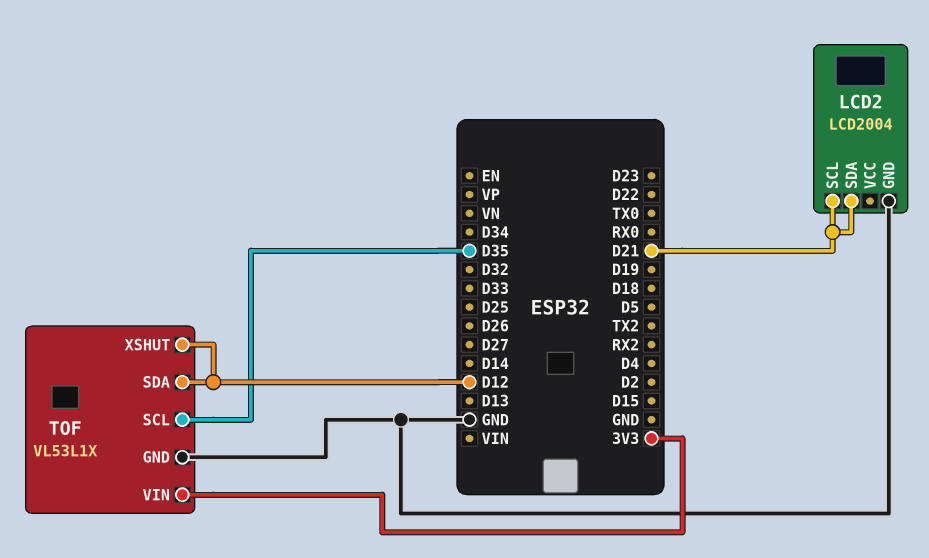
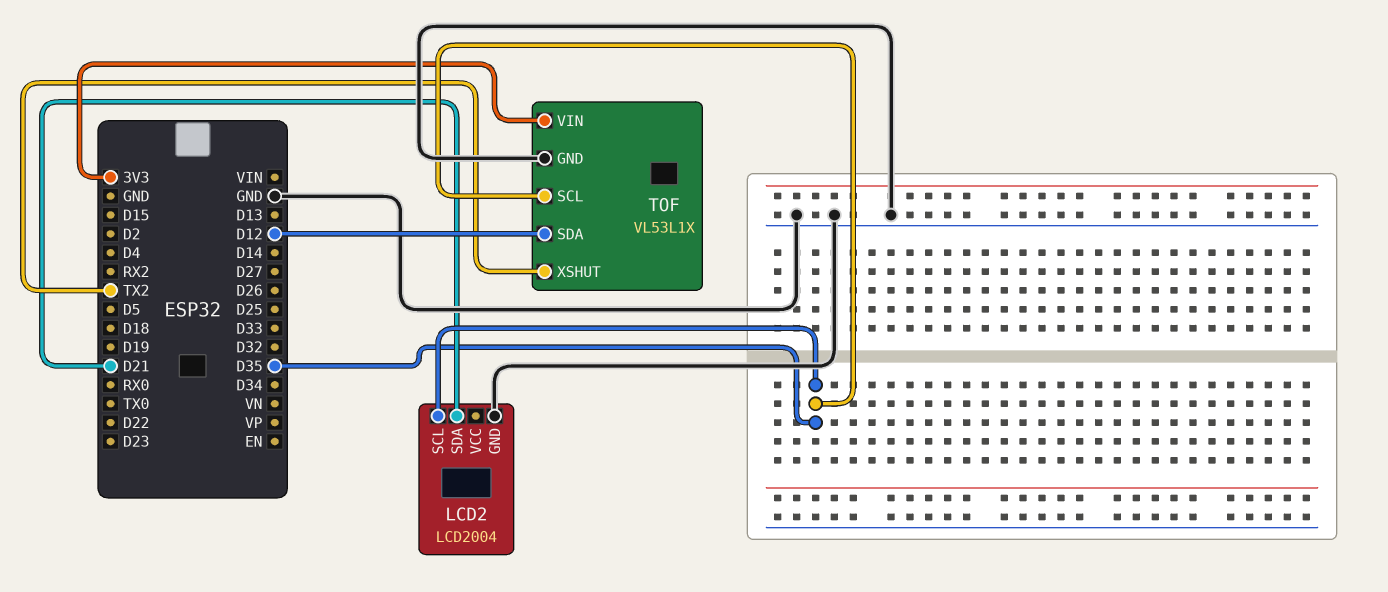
LCD2 pin SCL: D21 -> D35
TOF pin XSHUT: D12 -> TX2

